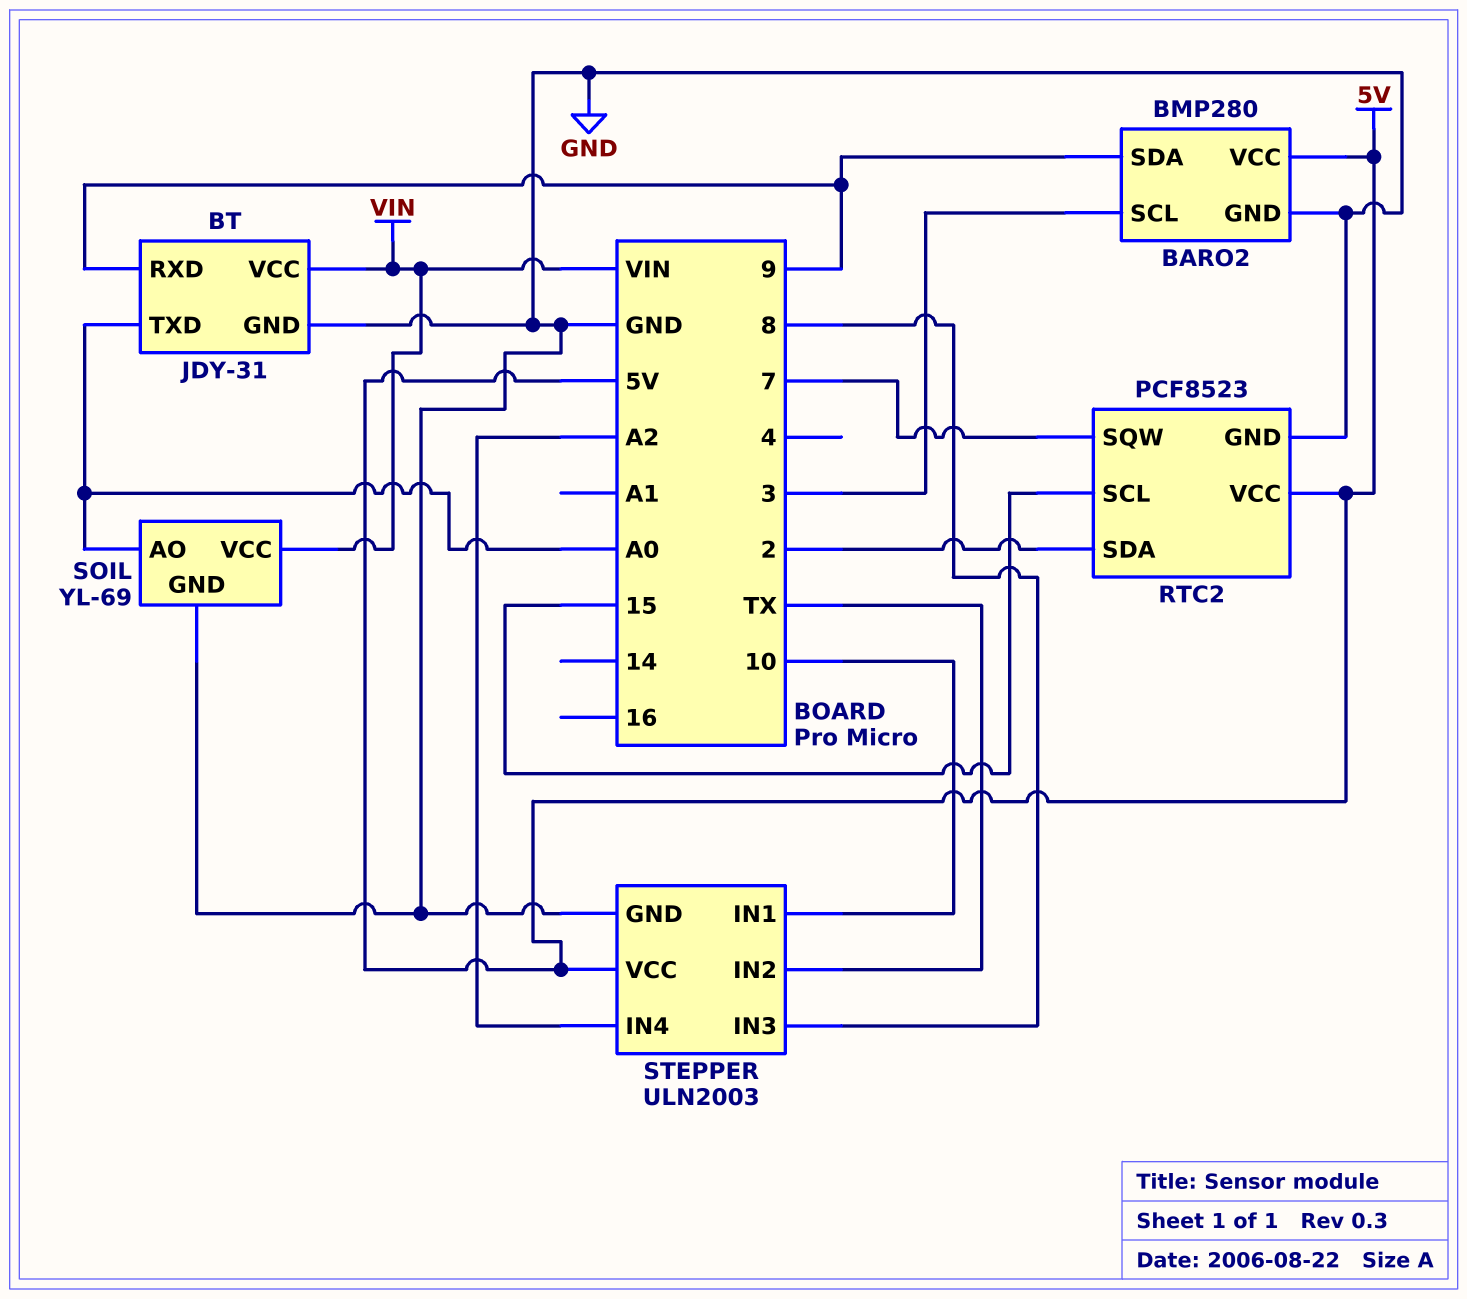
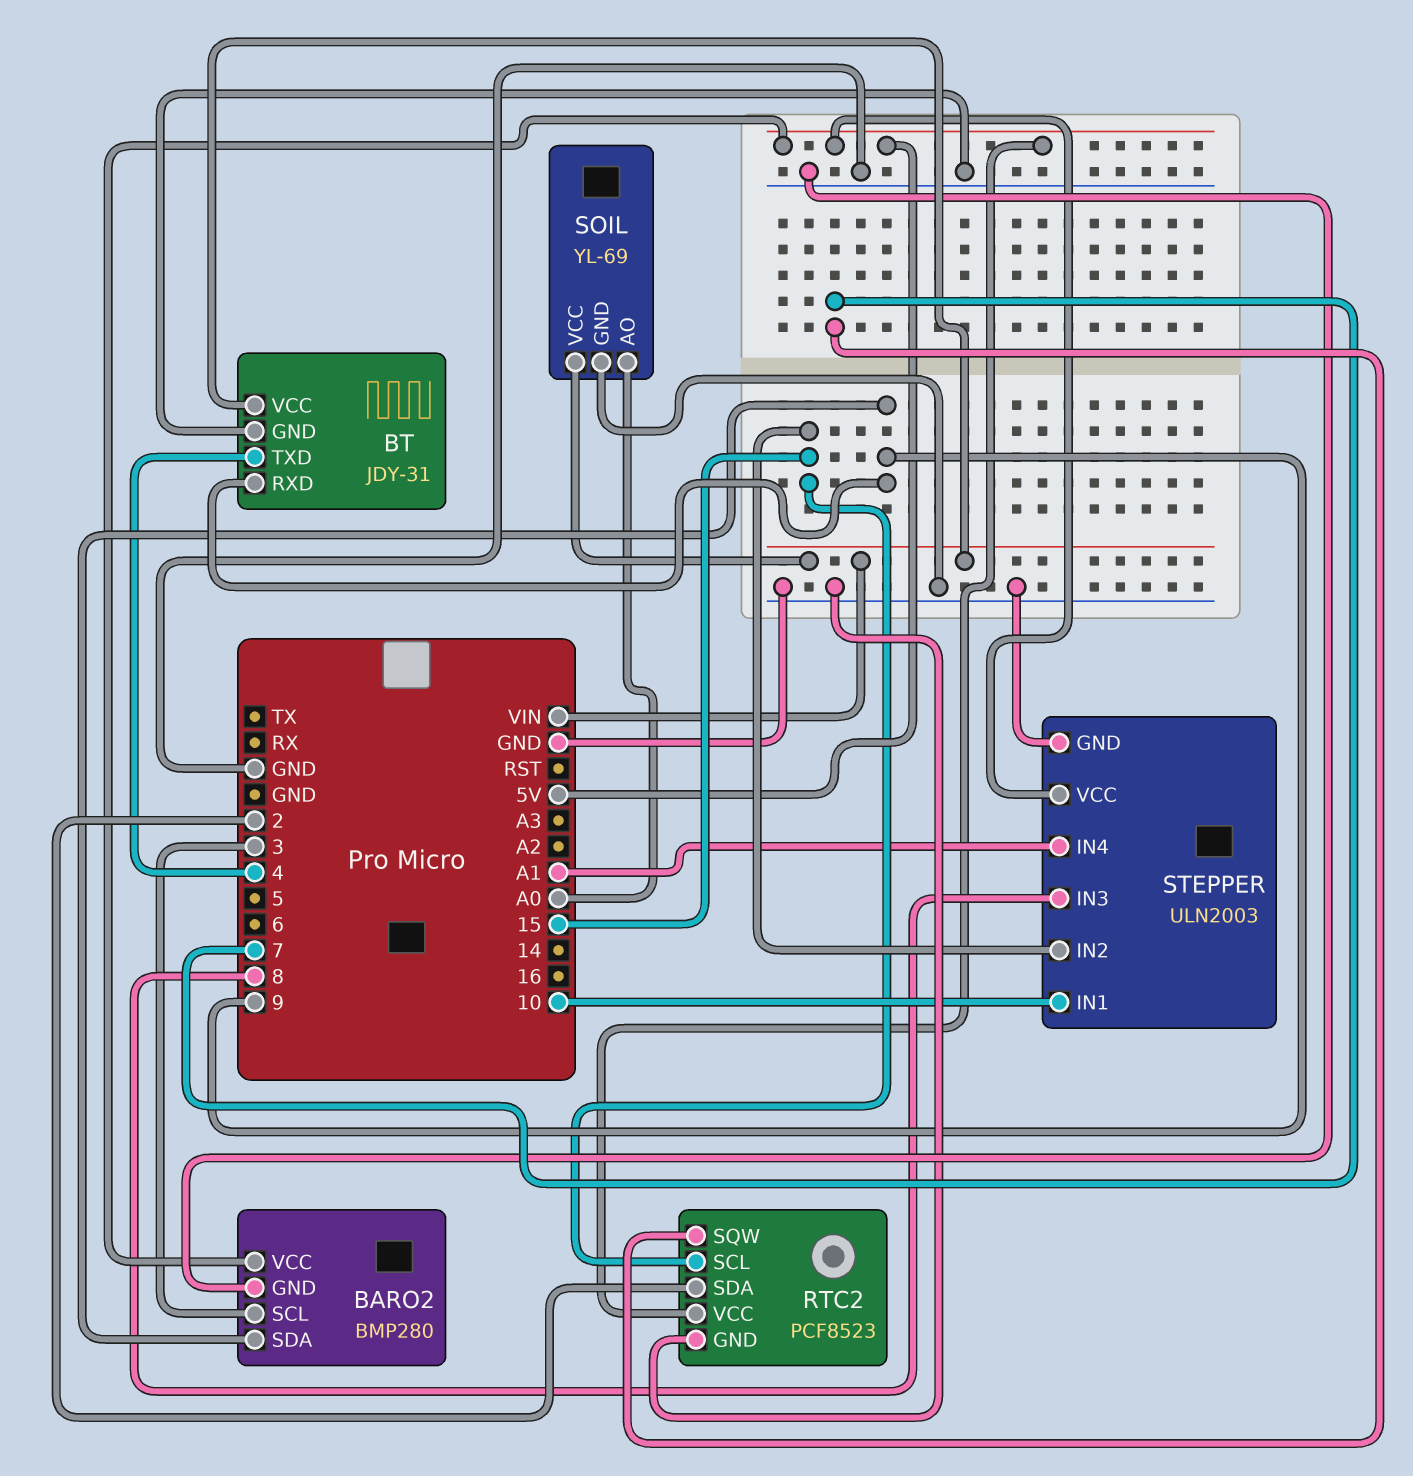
BT pin TXD: A0 -> 4
STEPPER pin IN2: TX -> 15
STEPPER pin IN4: A2 -> A1

